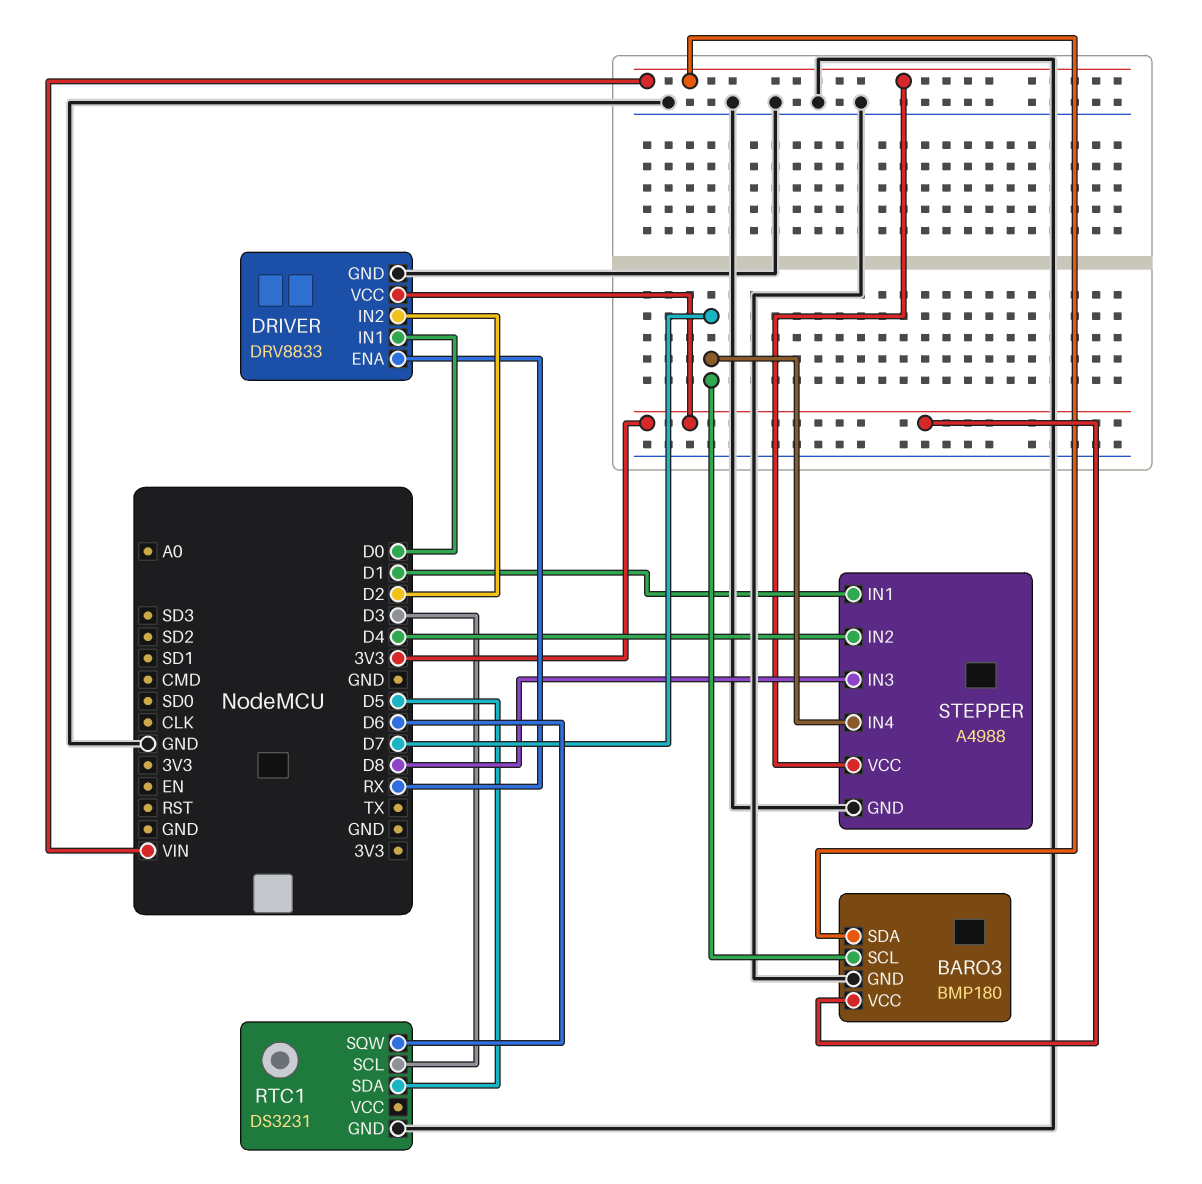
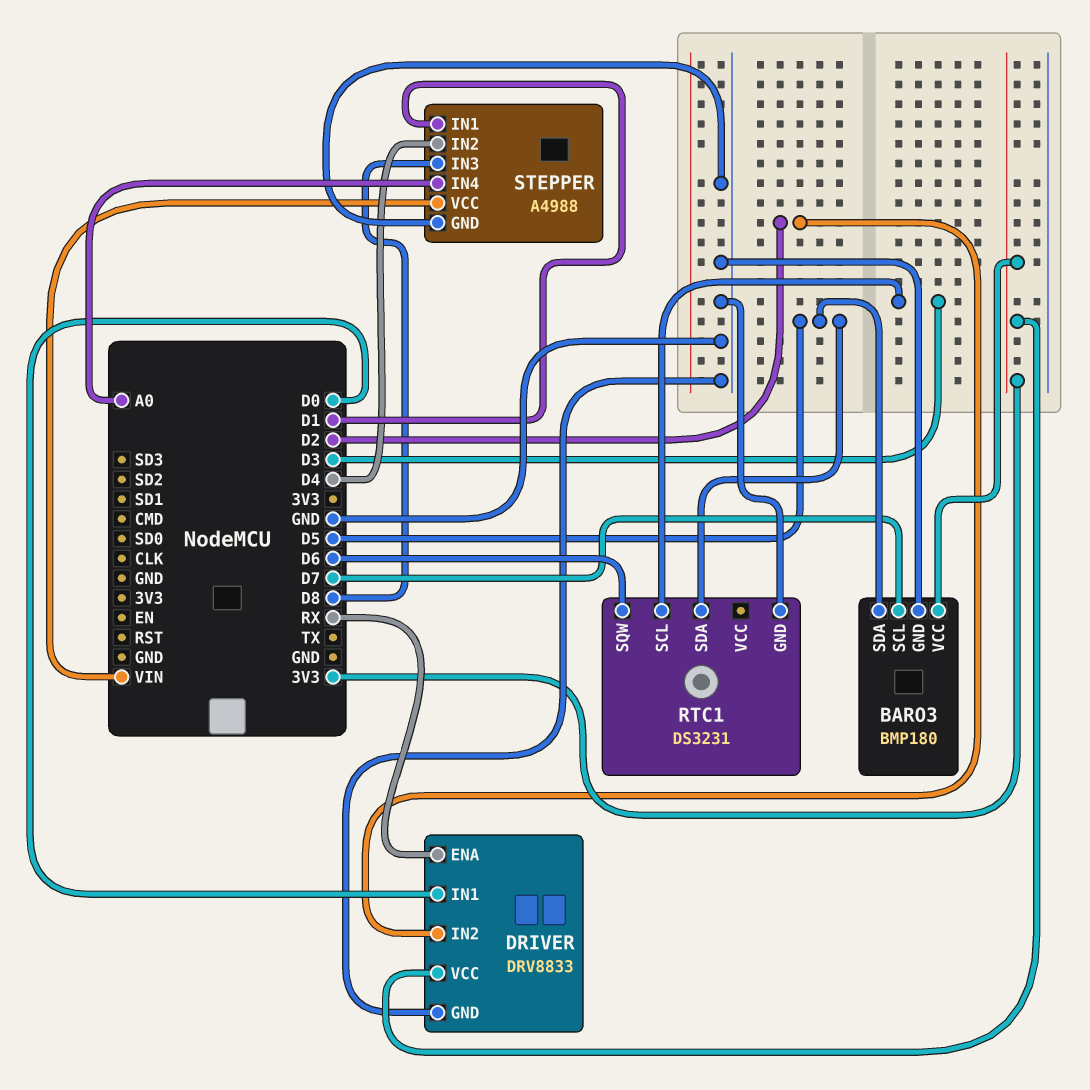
BARO3 pin SDA: VIN -> D5
STEPPER pin IN4: D7 -> A0

